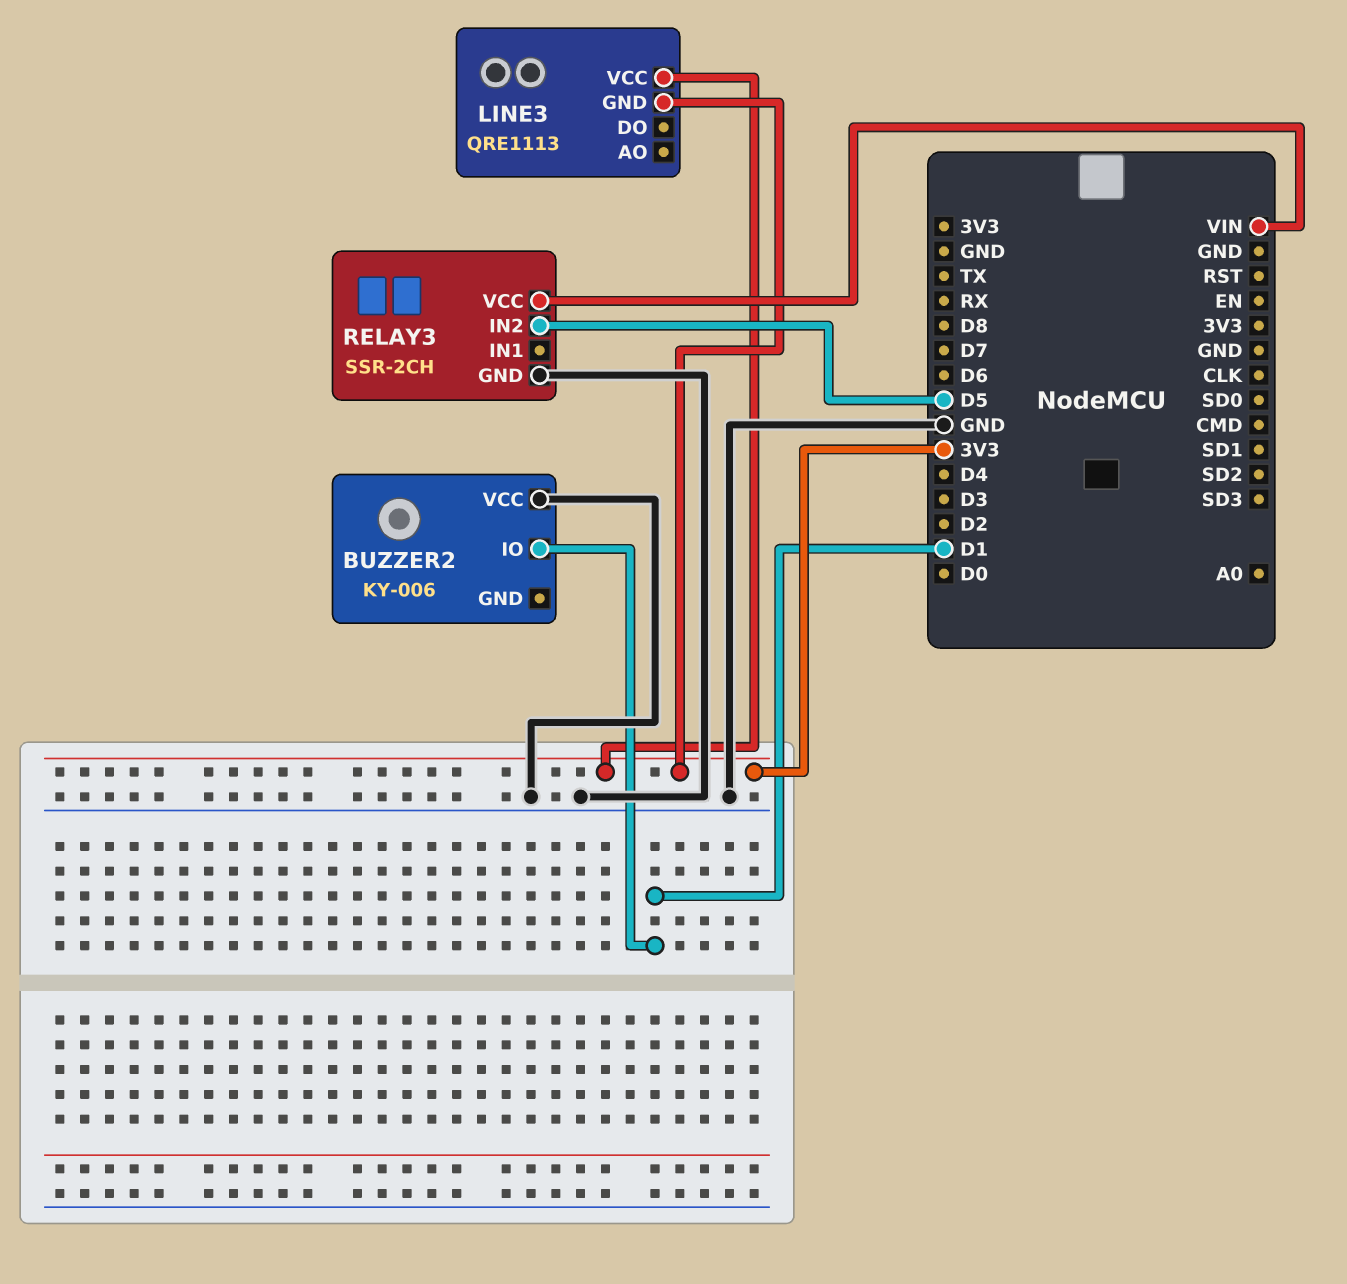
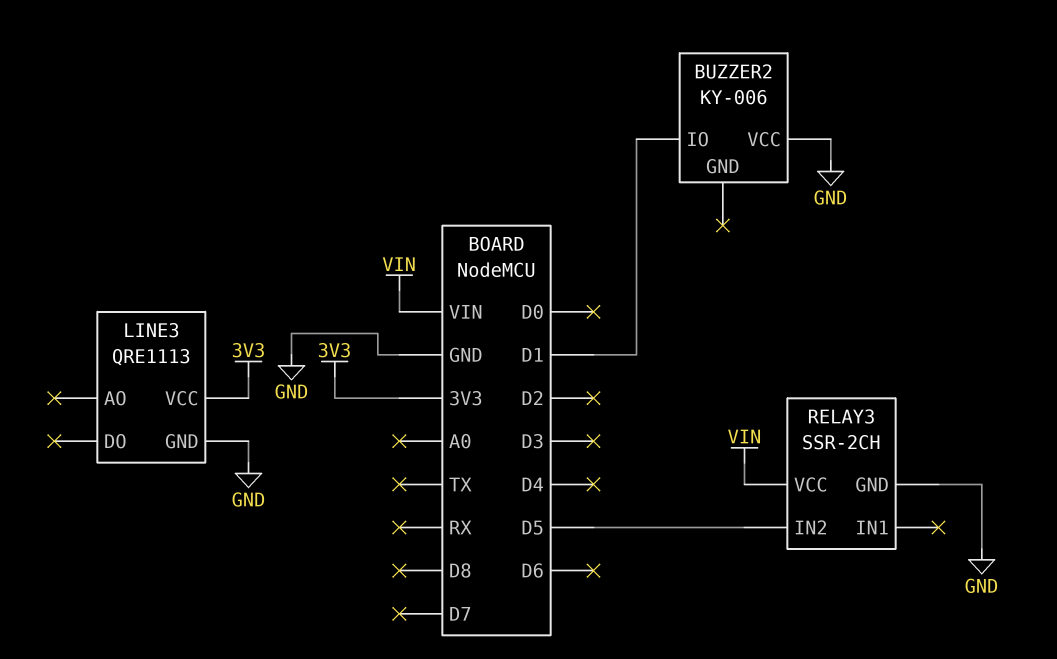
LINE3 pin GND: 3V3 -> GND

